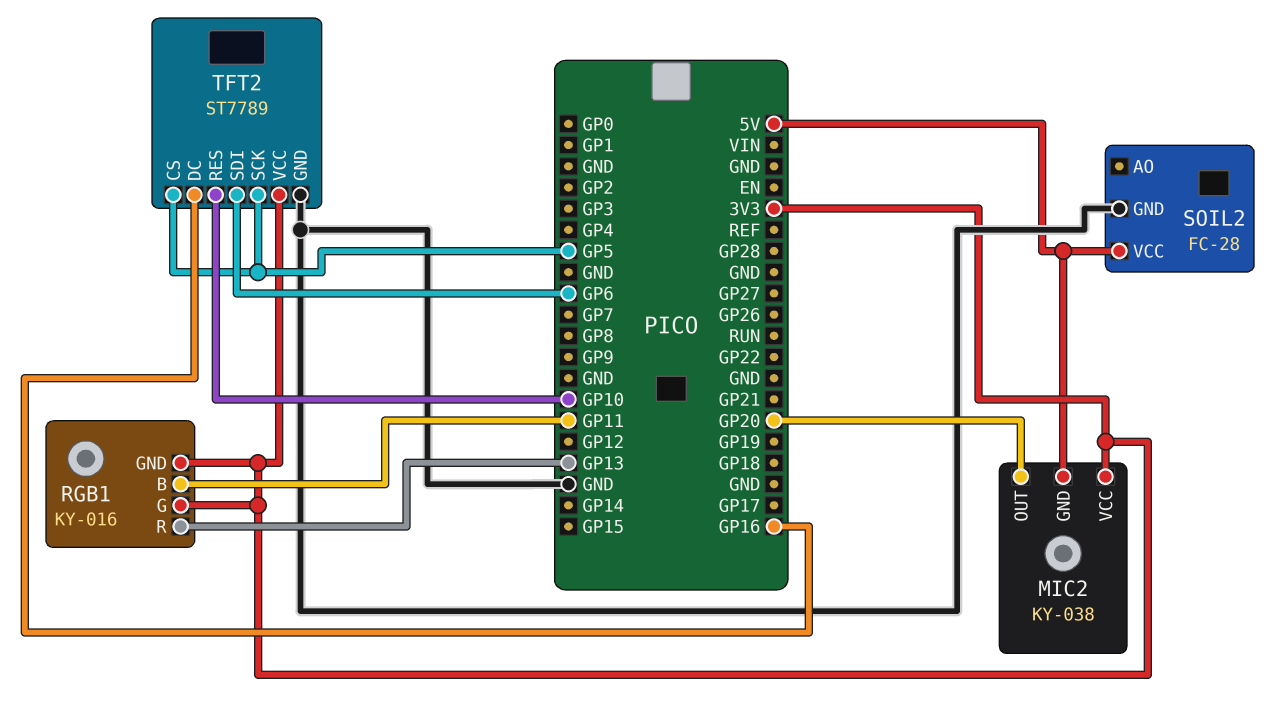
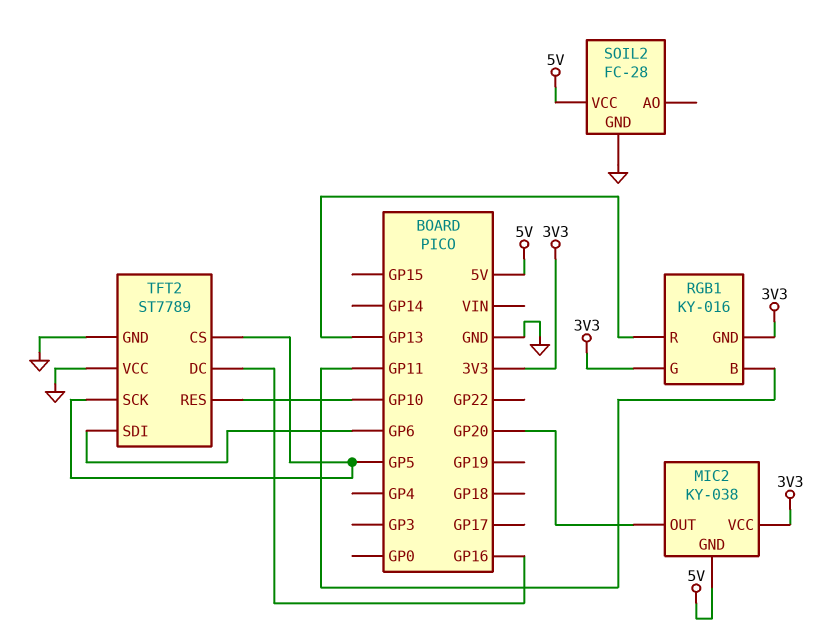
TFT2 pin VCC: 3V3 -> GND

